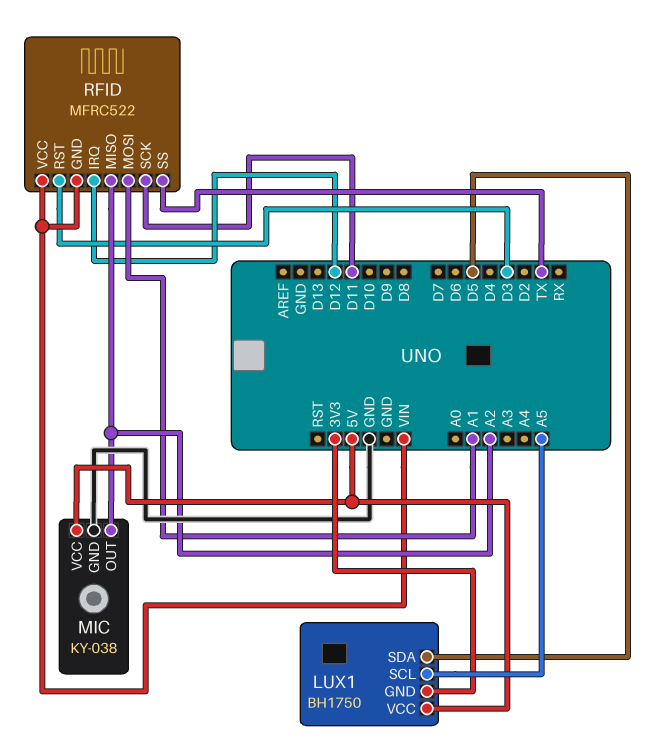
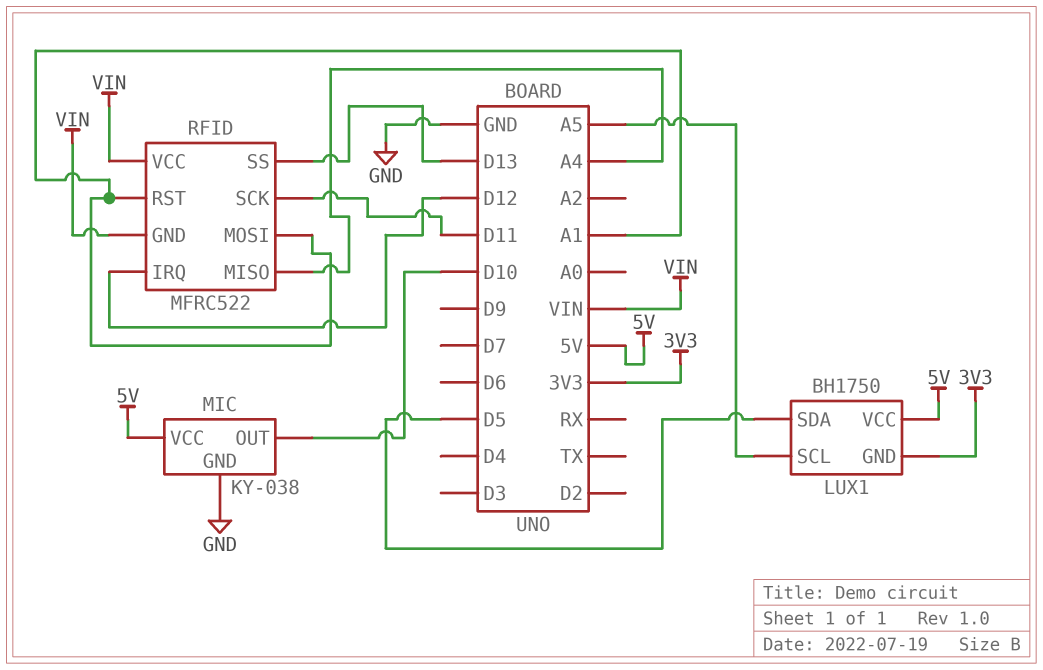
MIC pin OUT: A2 -> D10
RFID pin MISO: A2 -> A4
RFID pin RST: D3 -> A1
RFID pin SS: TX -> D13

